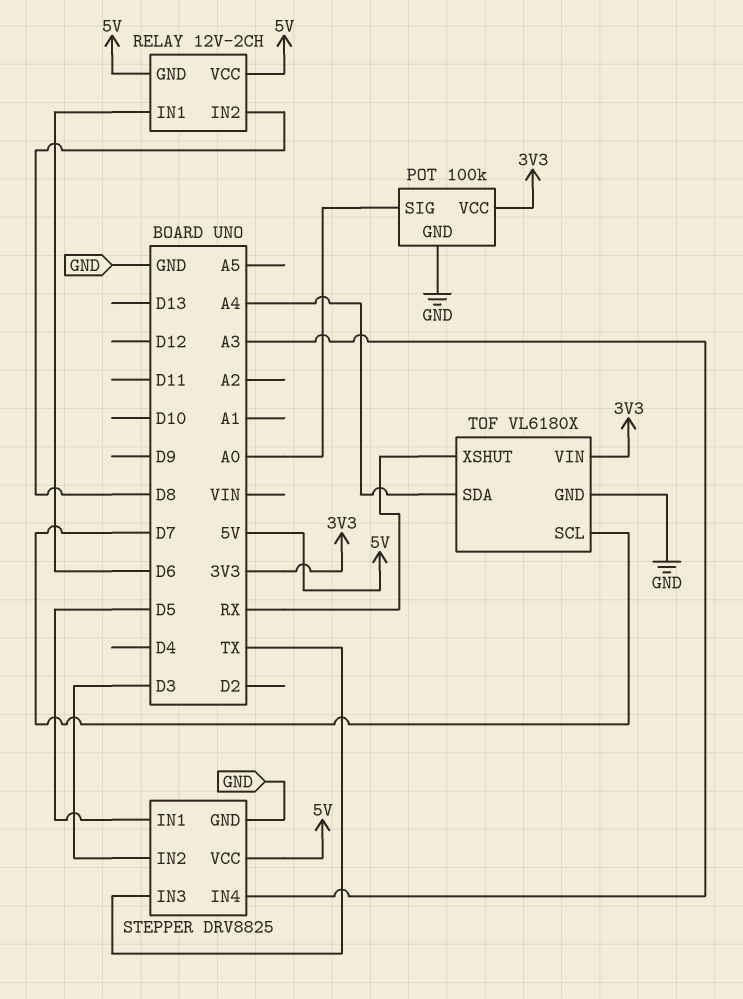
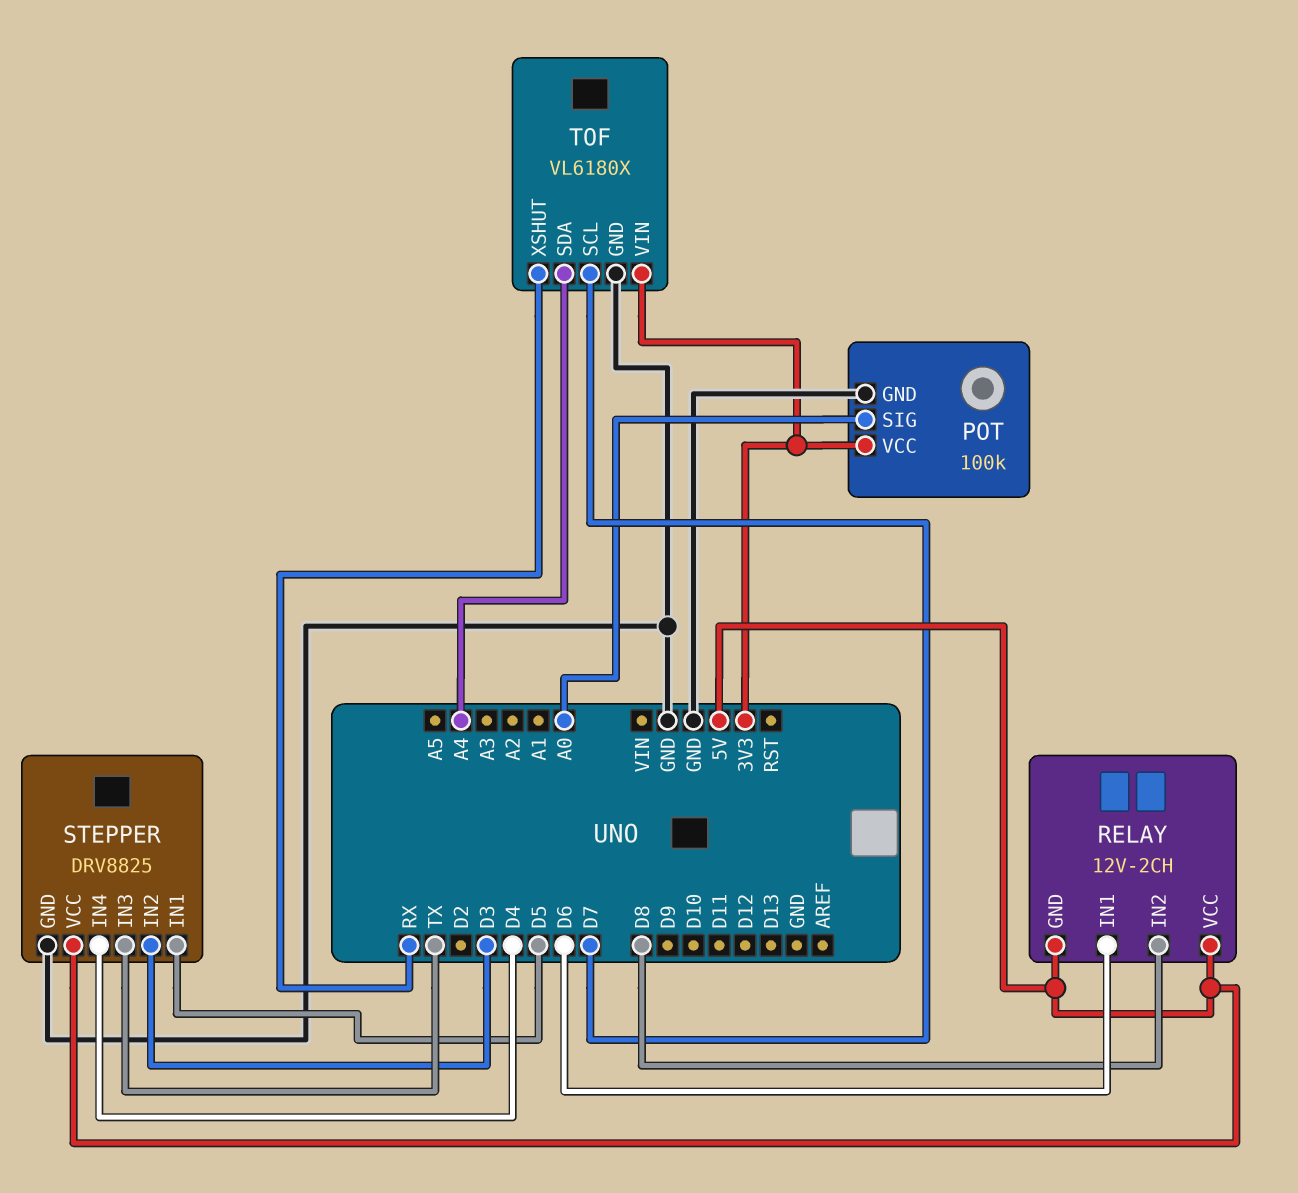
STEPPER pin IN4: A3 -> D4

